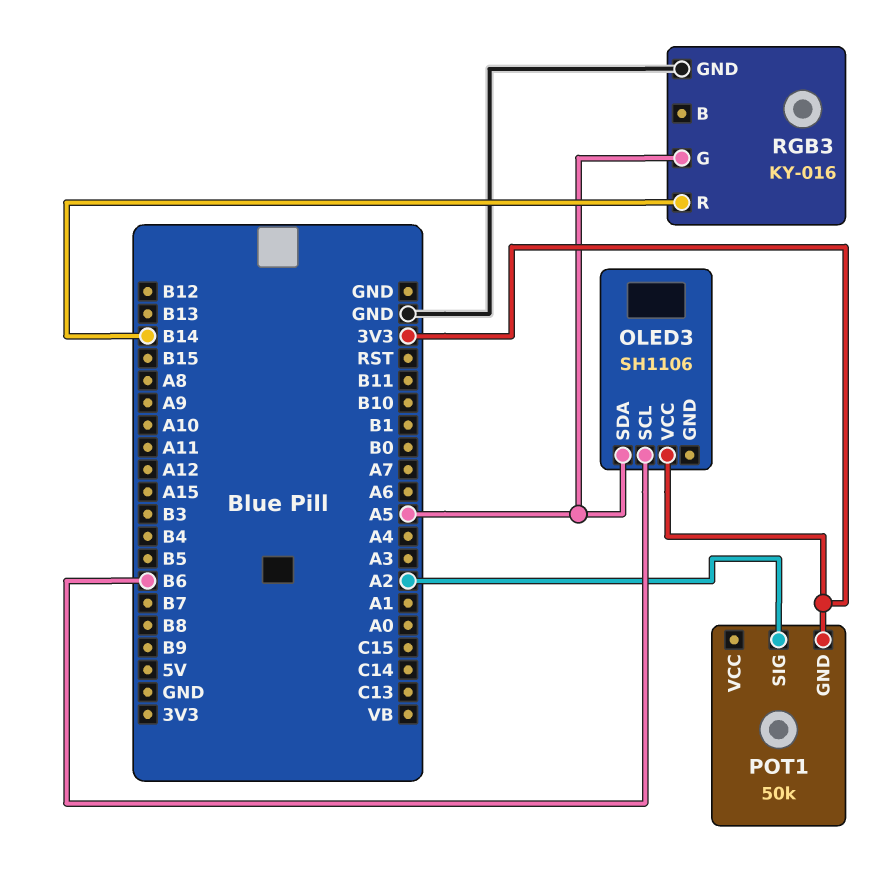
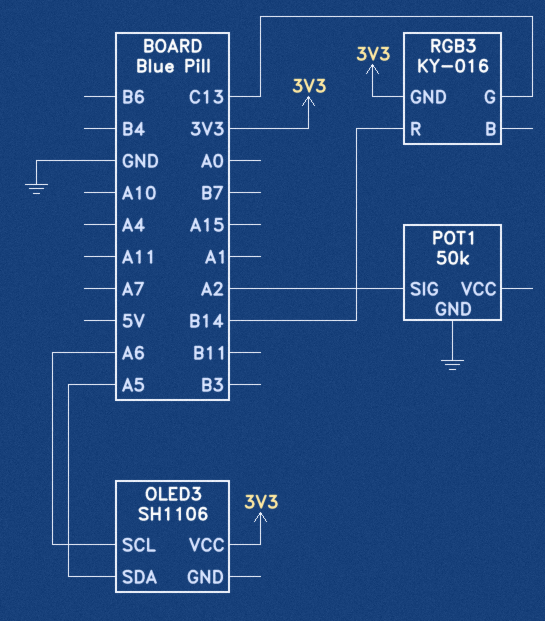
OLED3 pin SCL: B6 -> A6
POT1 pin GND: 3V3 -> GND
RGB3 pin G: A5 -> C13
RGB3 pin GND: GND -> 3V3

